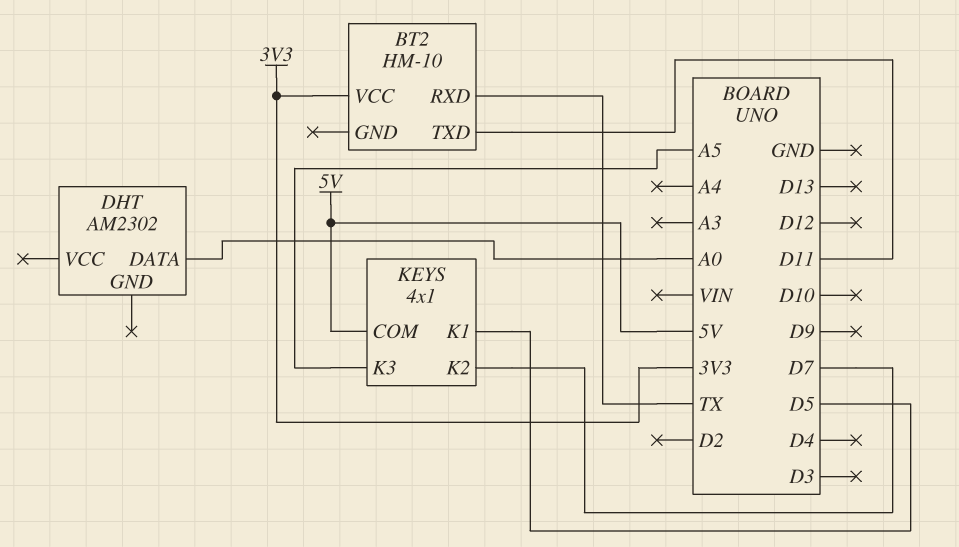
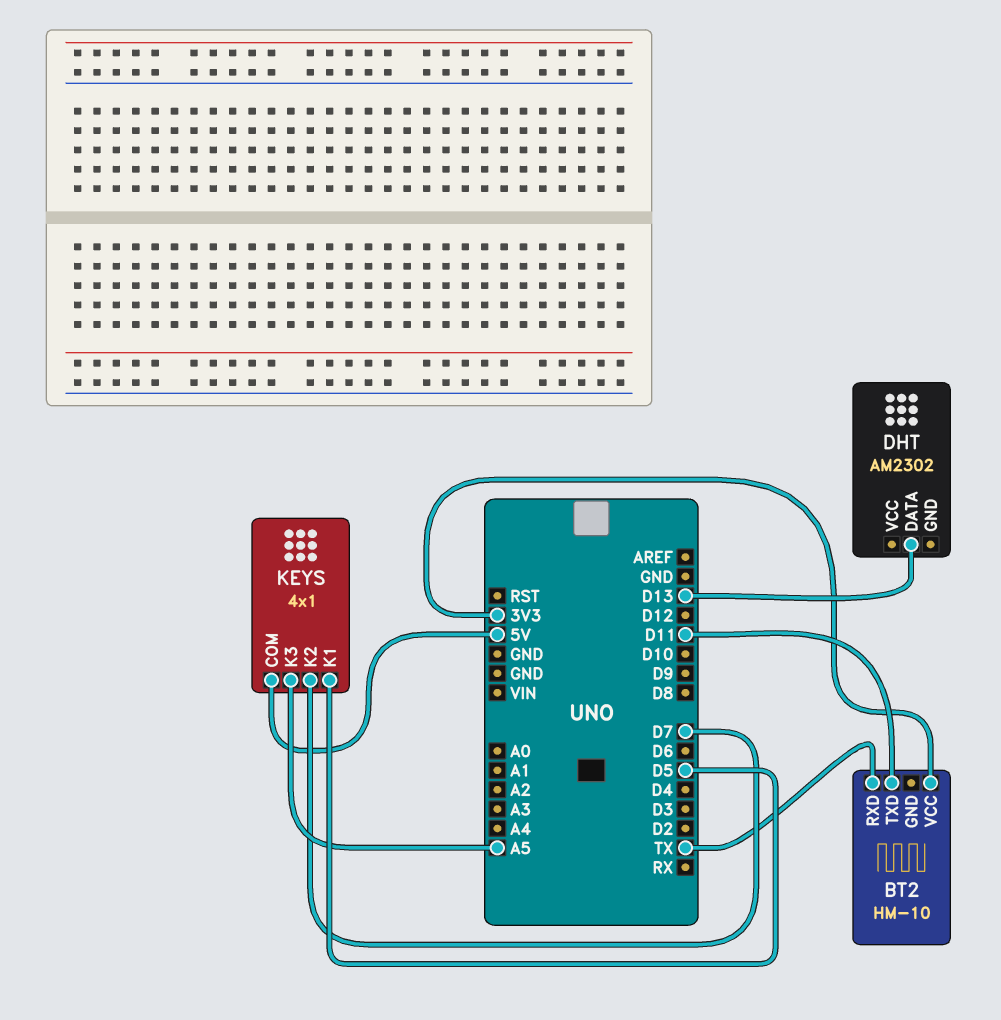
DHT pin DATA: A0 -> D13

